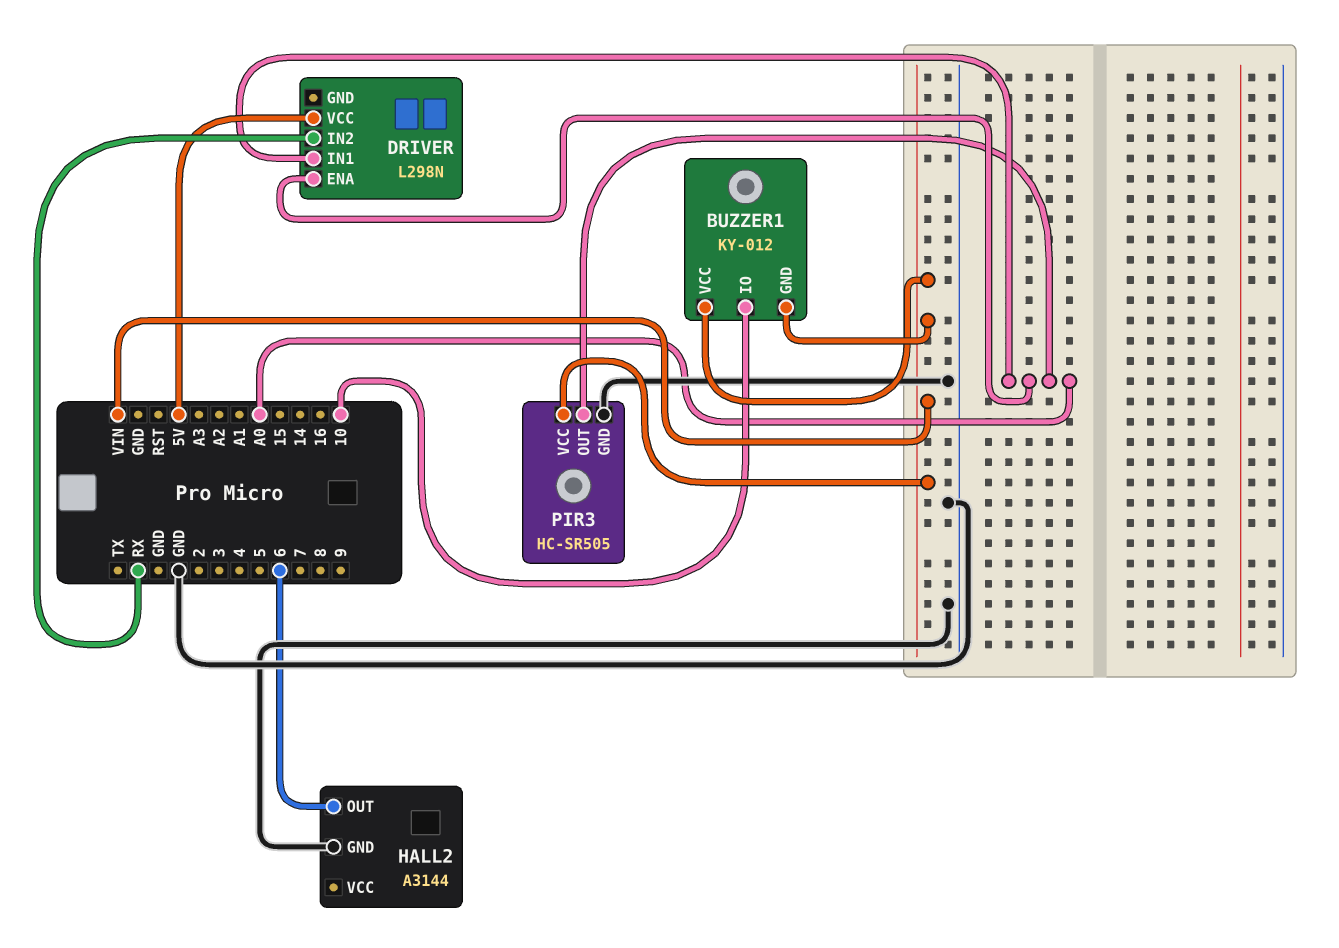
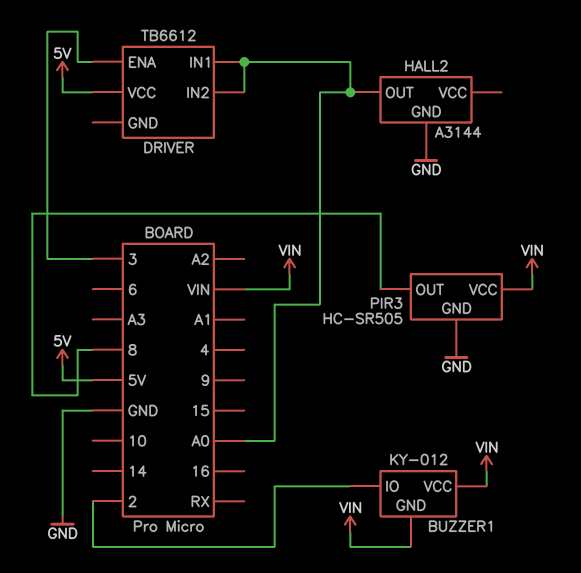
BUZZER1 pin IO: 10 -> 2
DRIVER: L298N -> TB6612
DRIVER pin ENA: A0 -> 3
DRIVER pin IN2: RX -> A0
HALL2 pin OUT: 6 -> A0
PIR3 pin OUT: A0 -> 8

